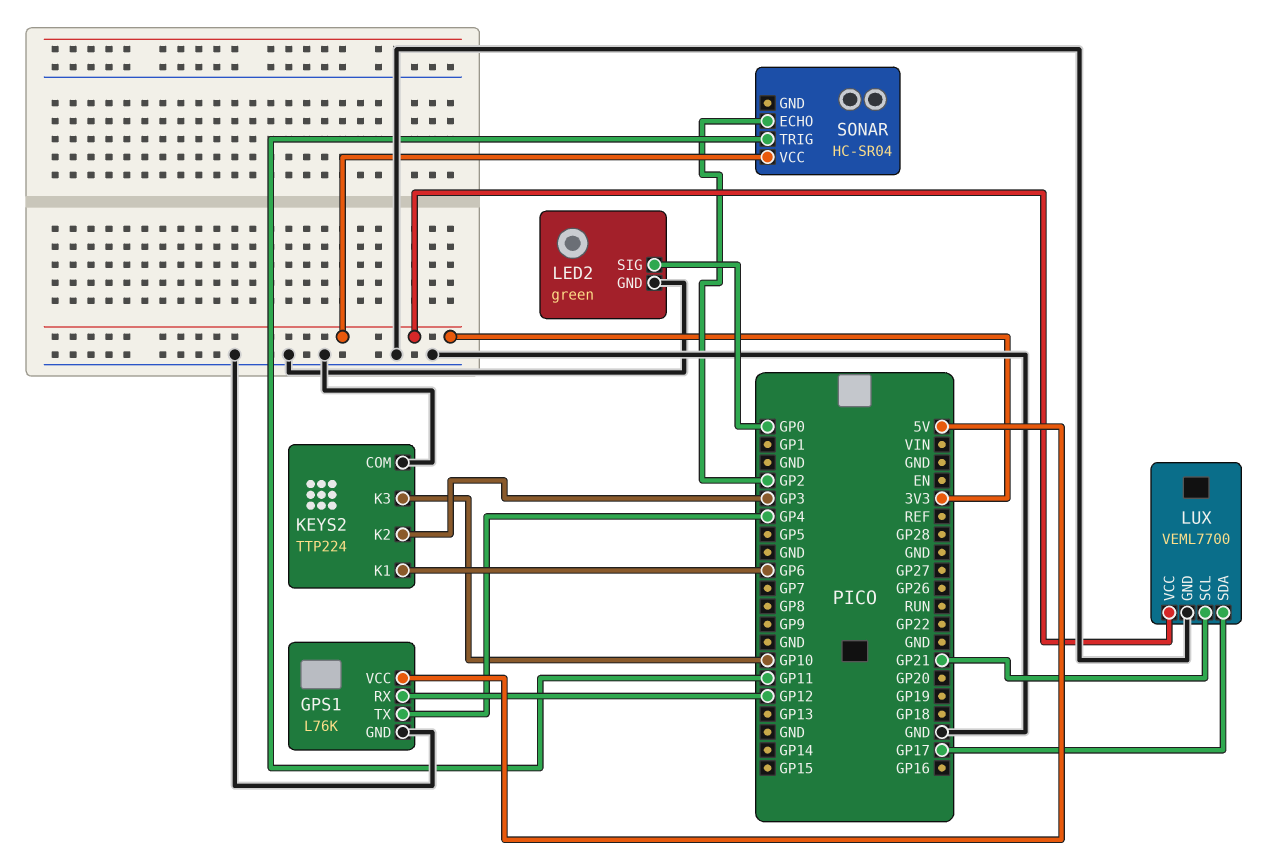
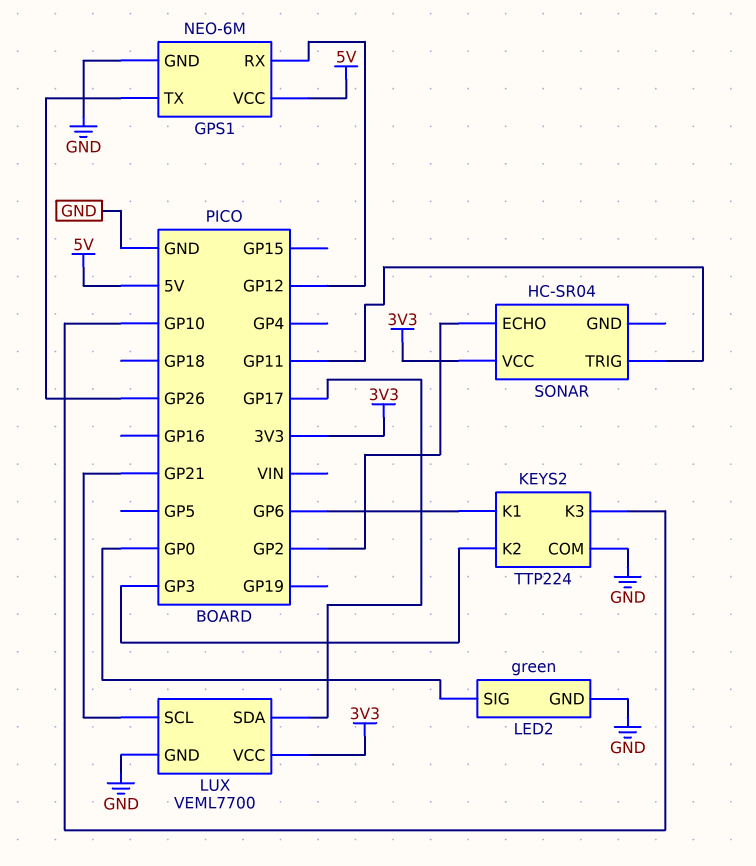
GPS1: L76K -> NEO-6M
GPS1 pin TX: GP4 -> GP26

